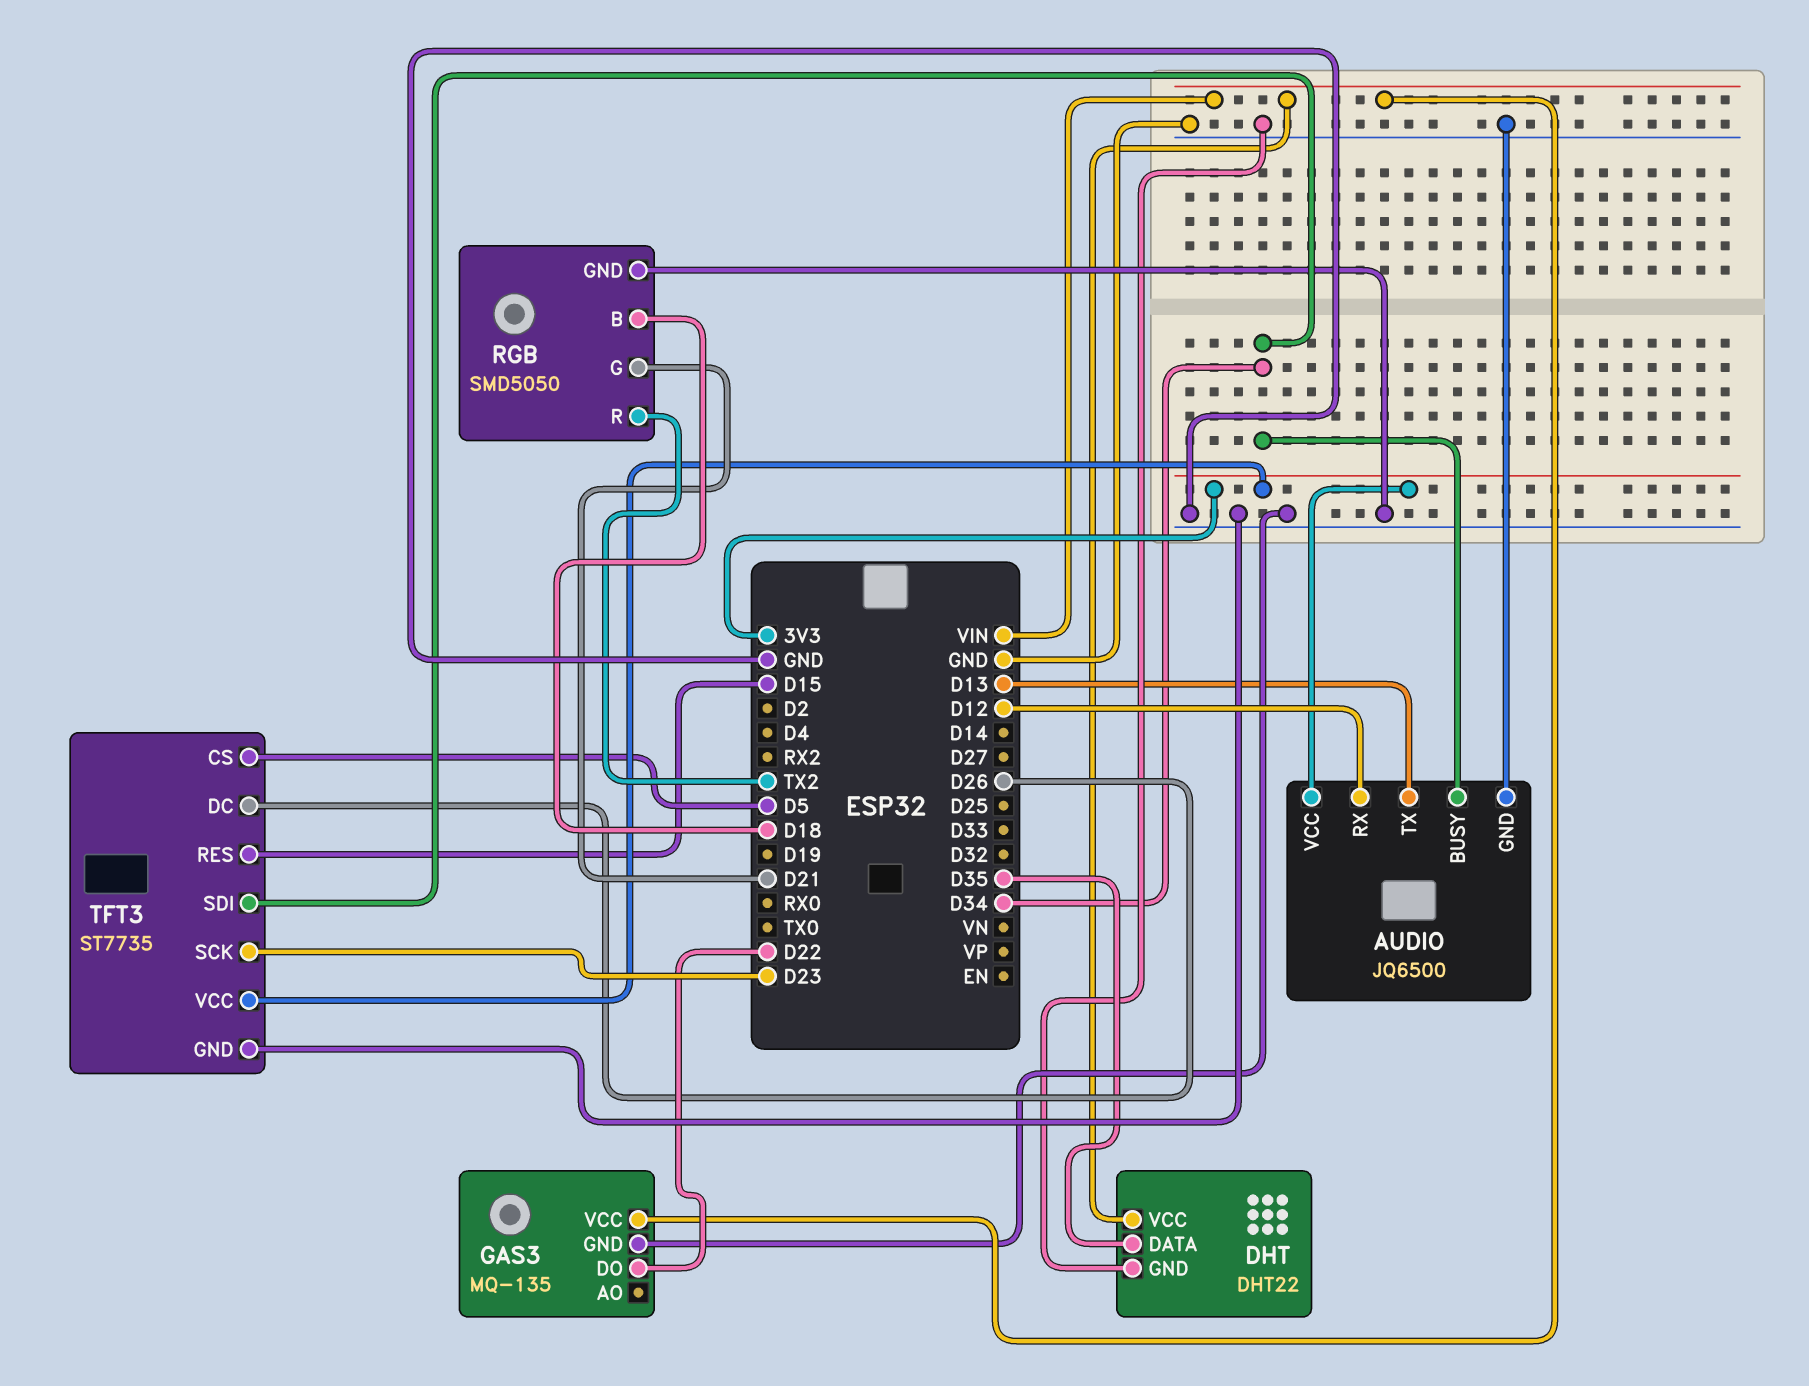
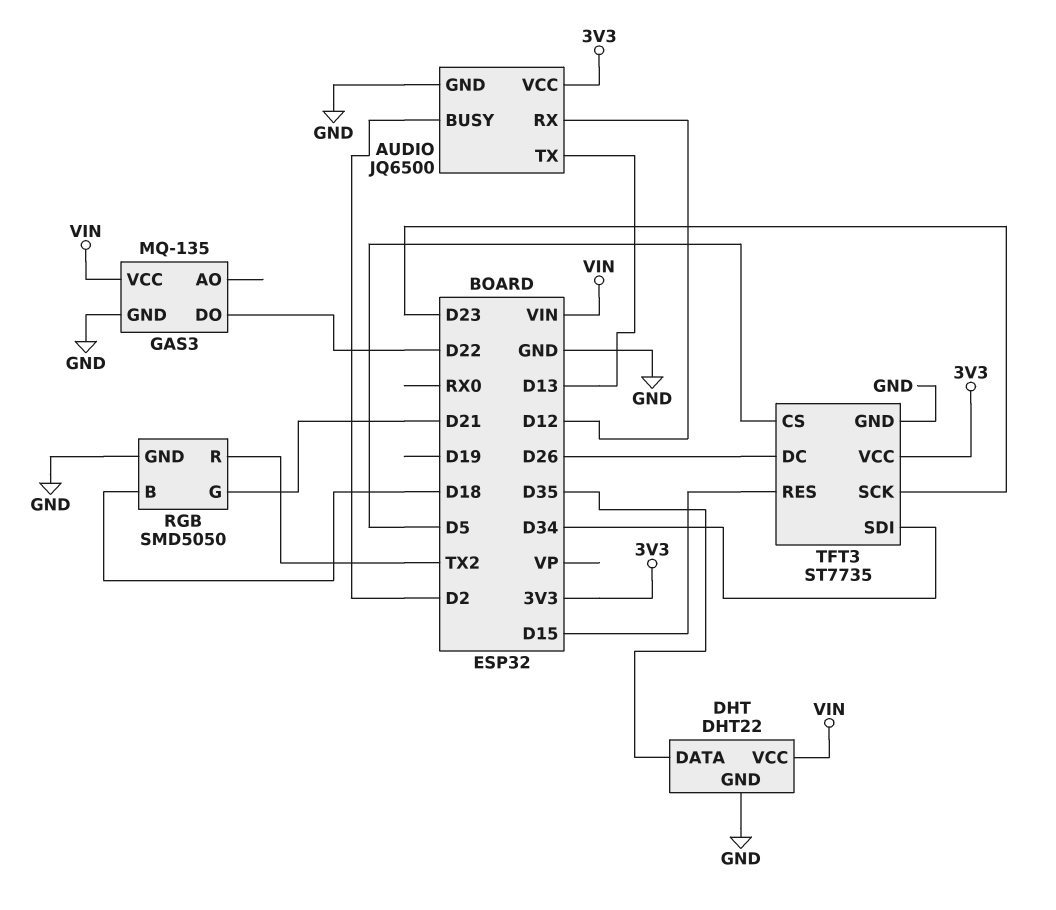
AUDIO pin BUSY: D34 -> D2

